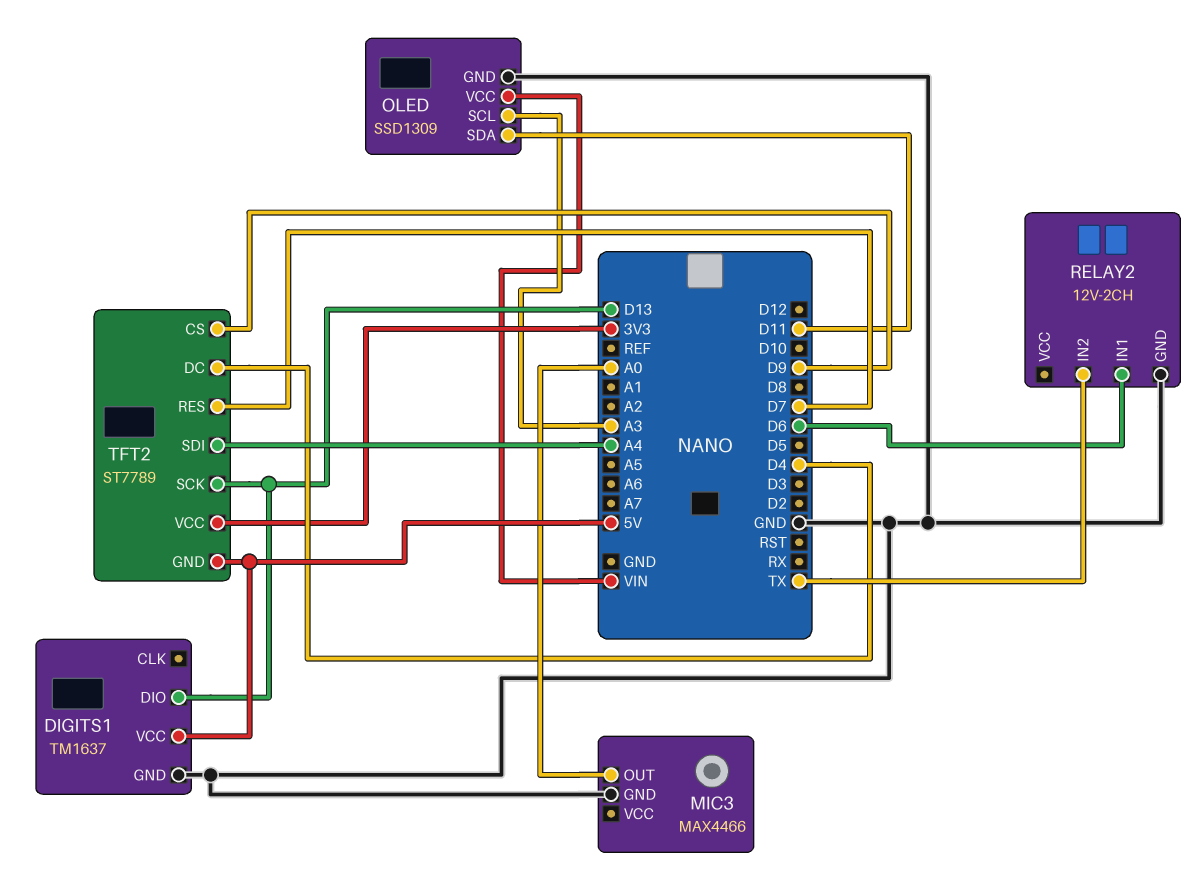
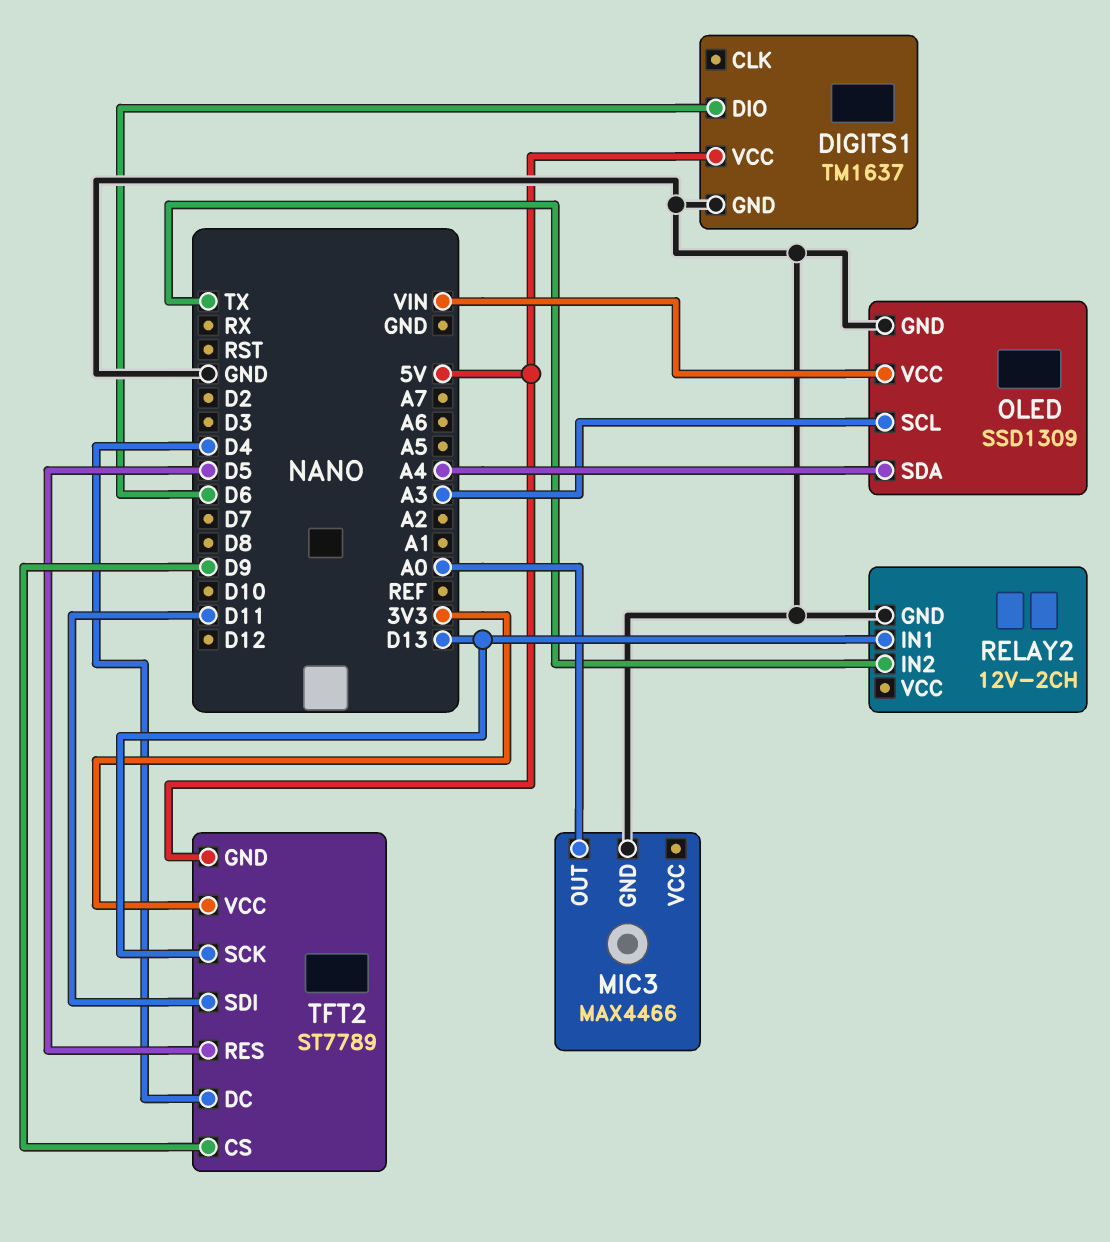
DIGITS1 pin DIO: D13 -> D6
OLED pin SDA: D11 -> A4
RELAY2 pin IN1: D6 -> D13
TFT2 pin RES: D7 -> D5
TFT2 pin SDI: A4 -> D11

